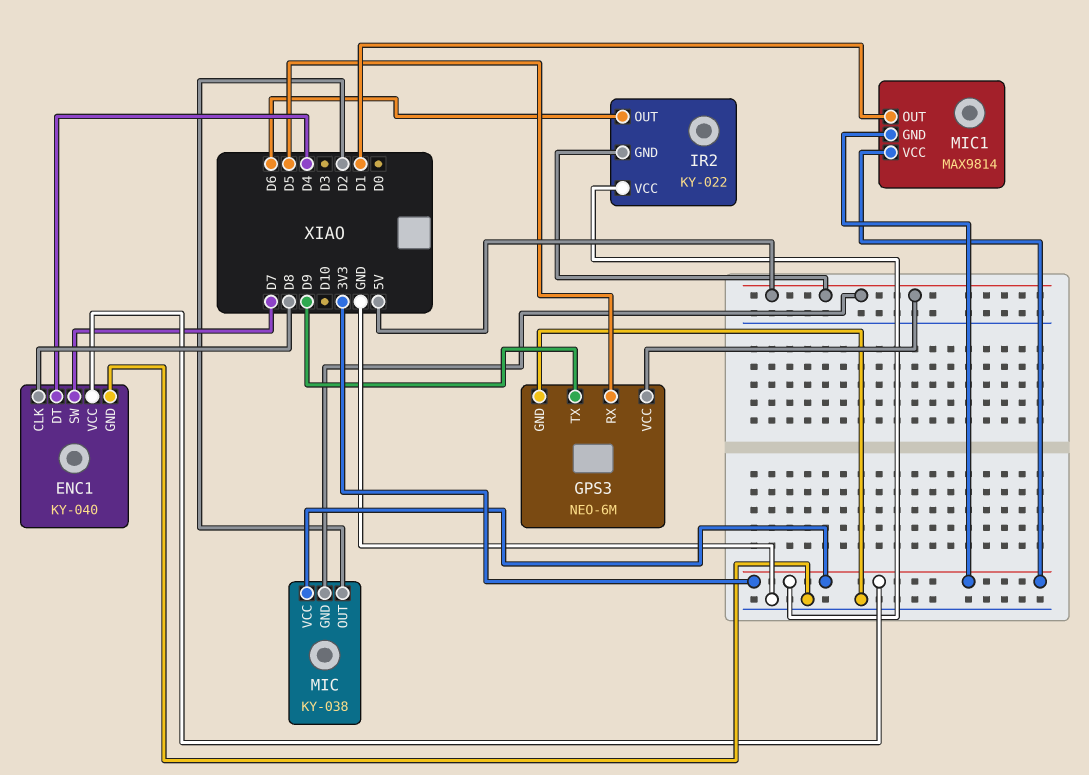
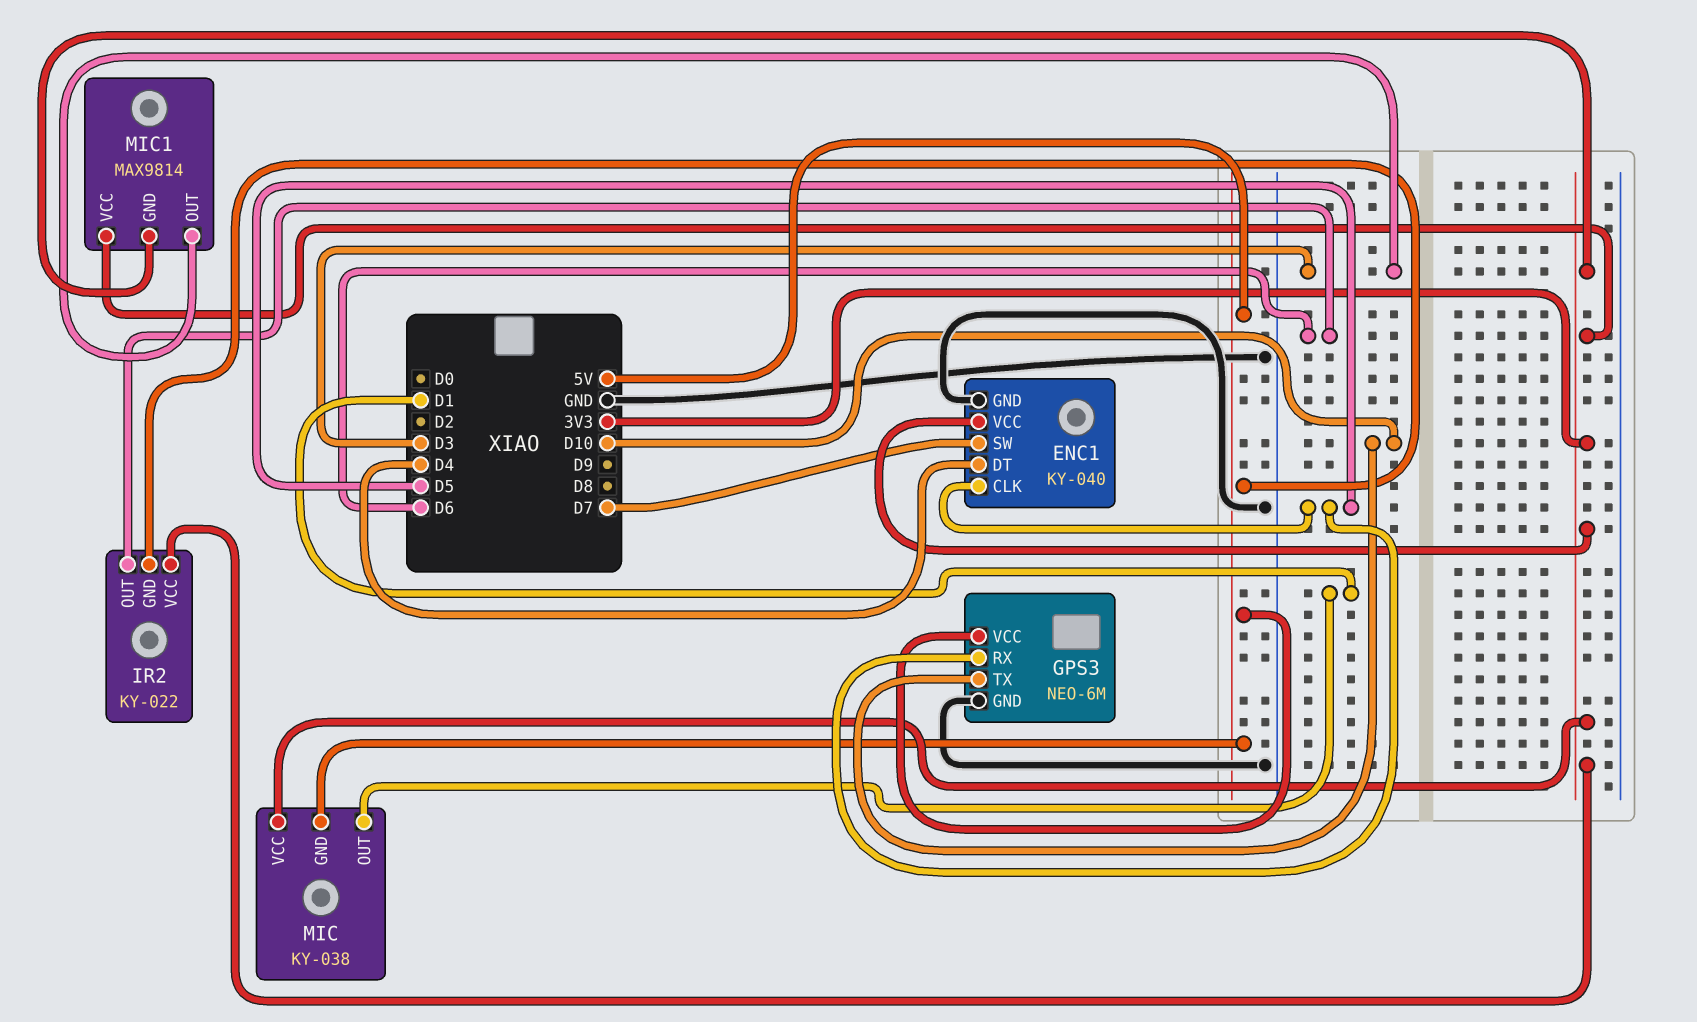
ENC1 pin CLK: D8 -> D5
GPS3 pin TX: D9 -> D10
MIC pin OUT: D2 -> D1
MIC1 pin OUT: D1 -> D3

